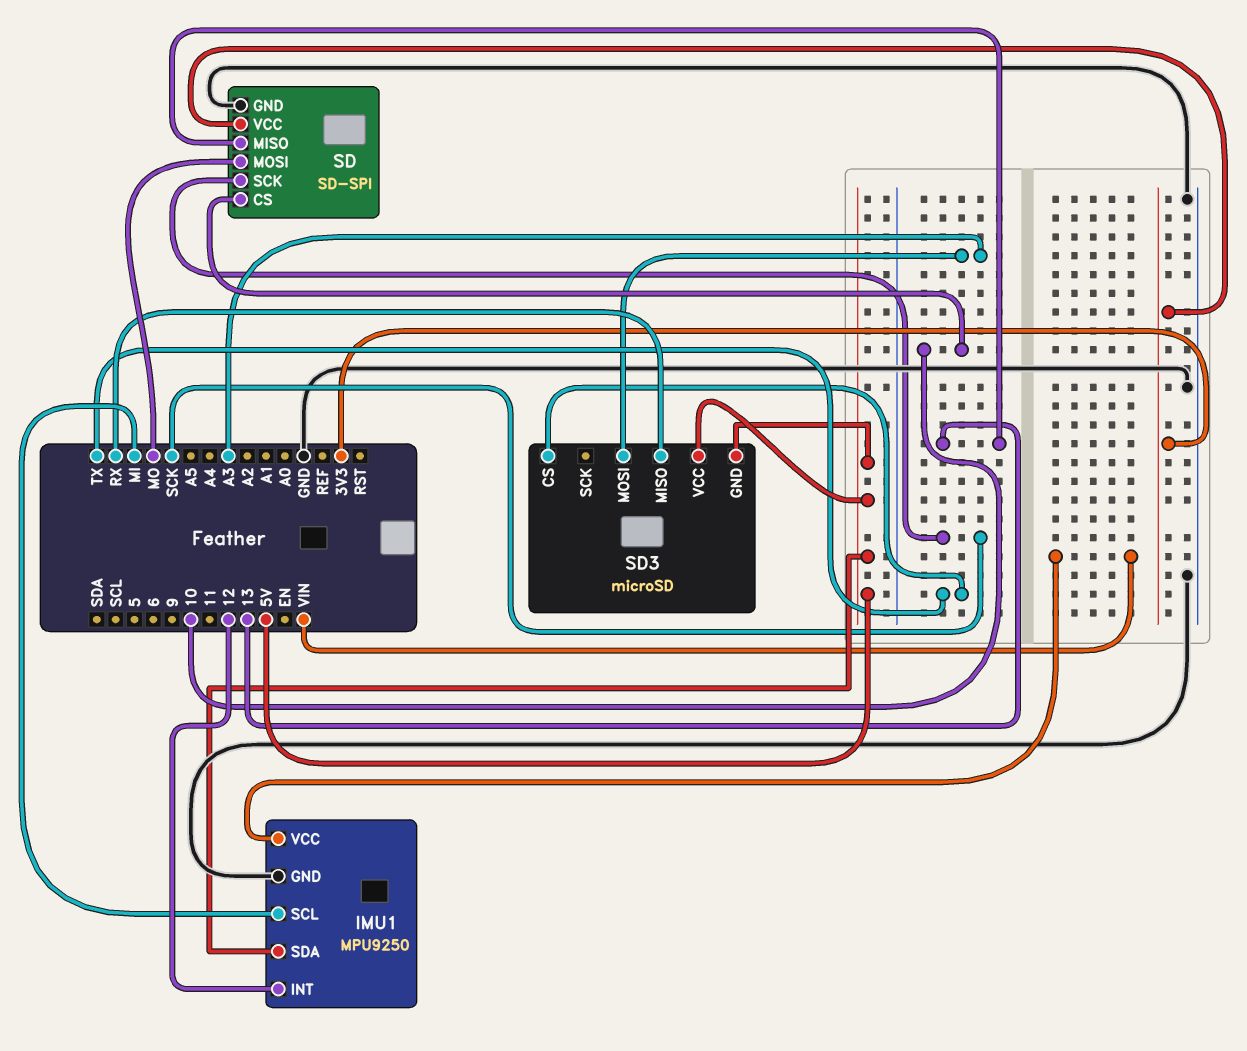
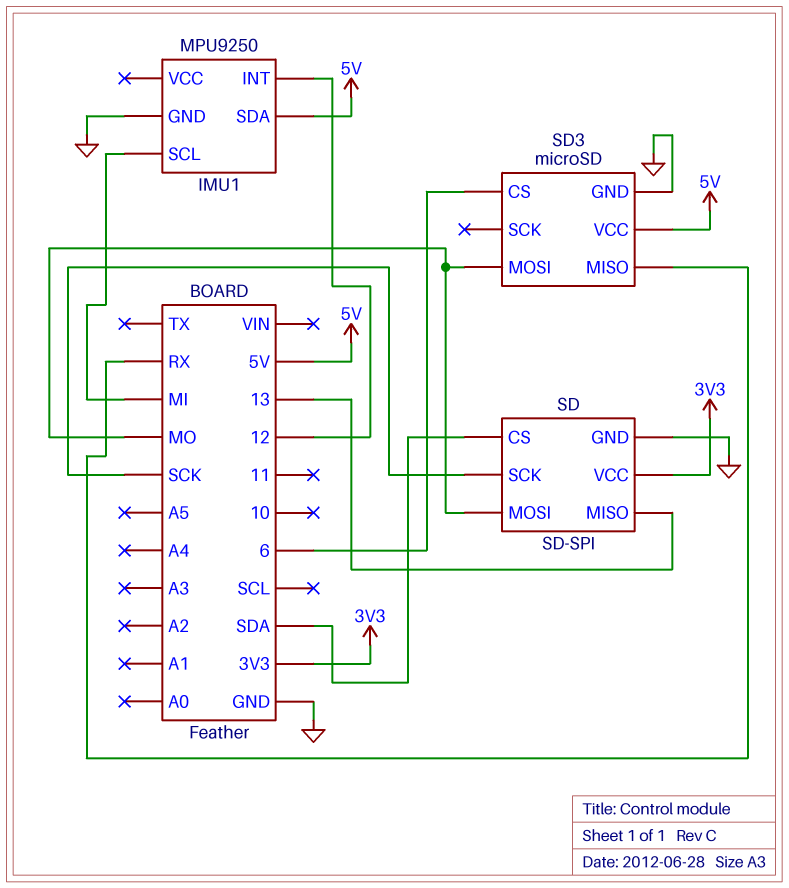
IMU1 pin VCC: VIN -> none
SD pin CS: 10 -> SDA
SD3 pin CS: TX -> 6
SD3 pin GND: 5V -> GND
SD3 pin MOSI: A3 -> MO

